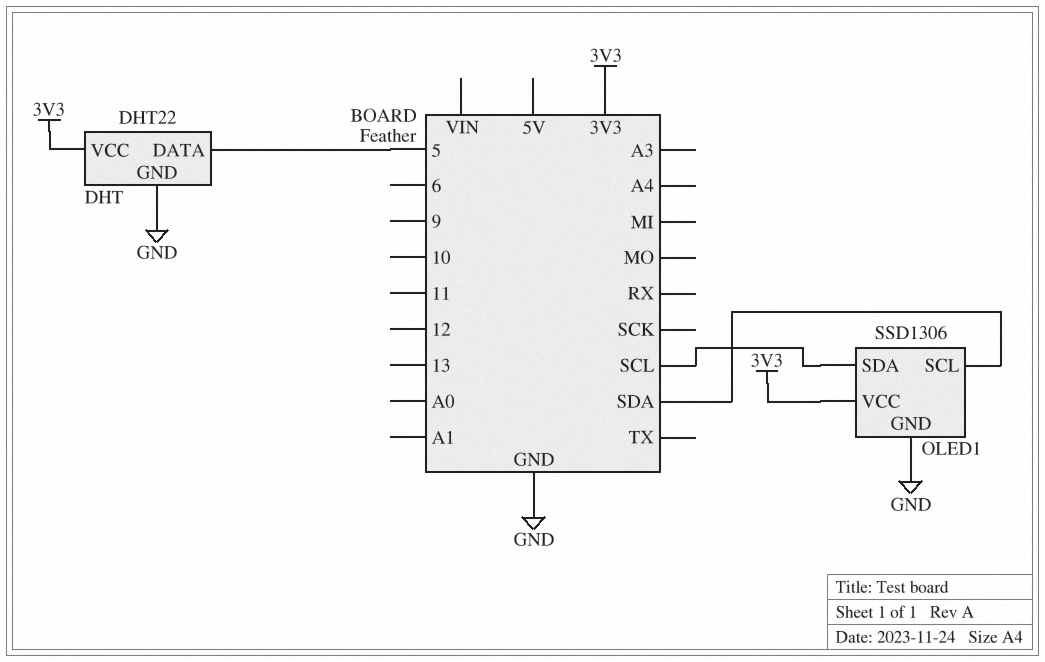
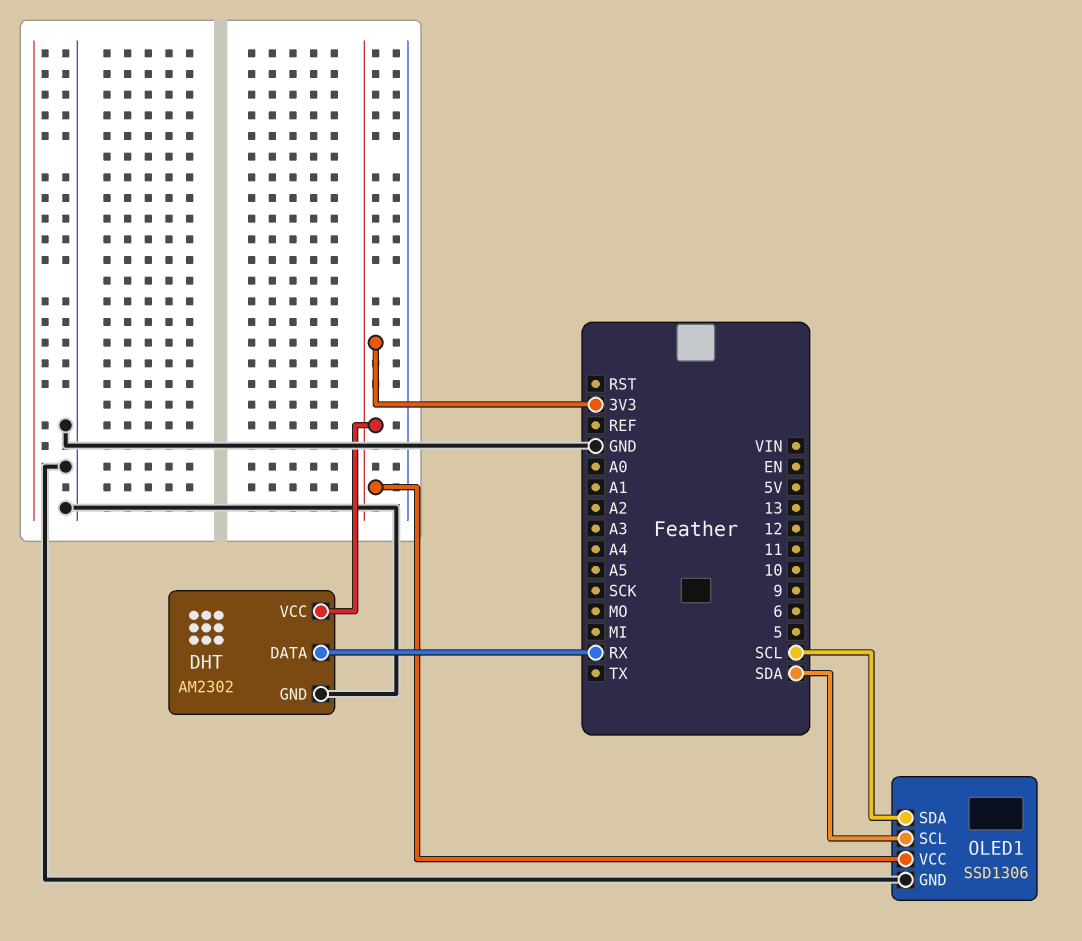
DHT: DHT22 -> AM2302
DHT pin DATA: 5 -> RX

